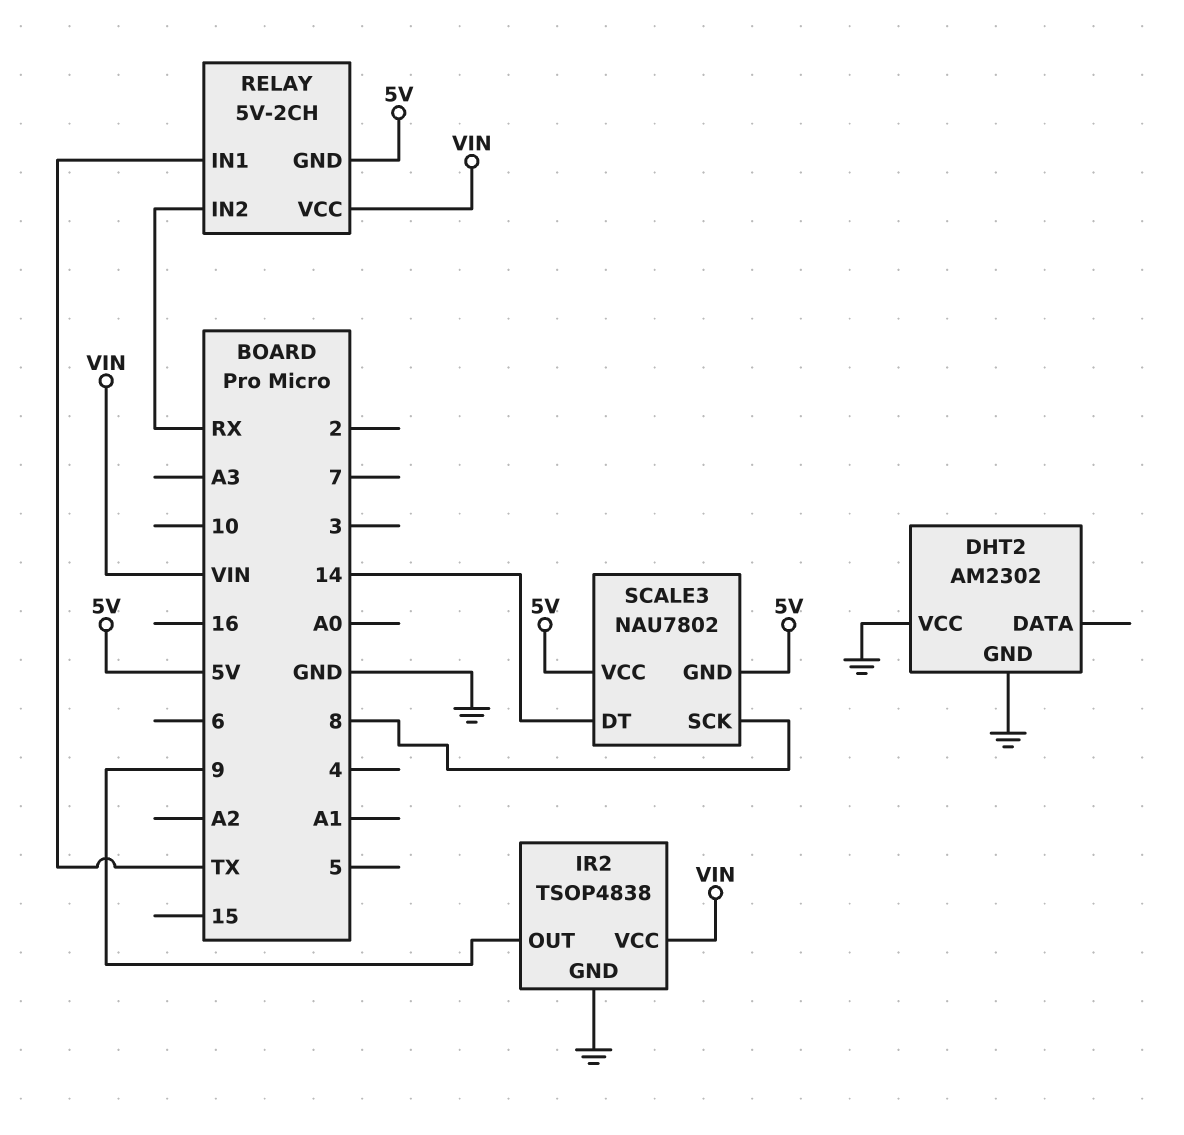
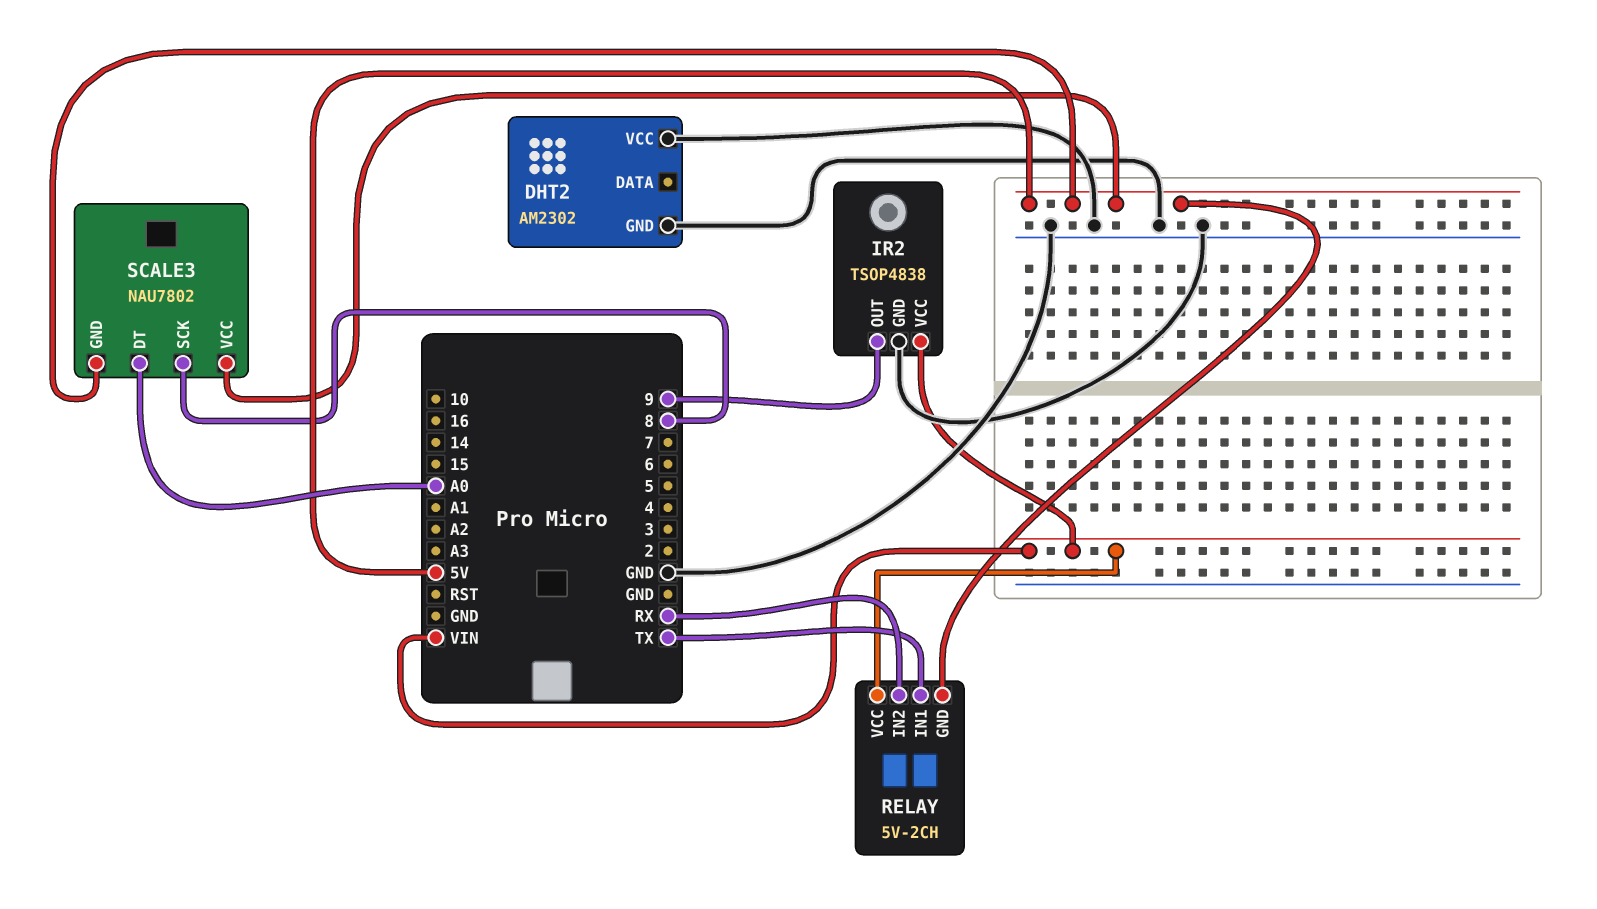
SCALE3 pin DT: 14 -> A0

